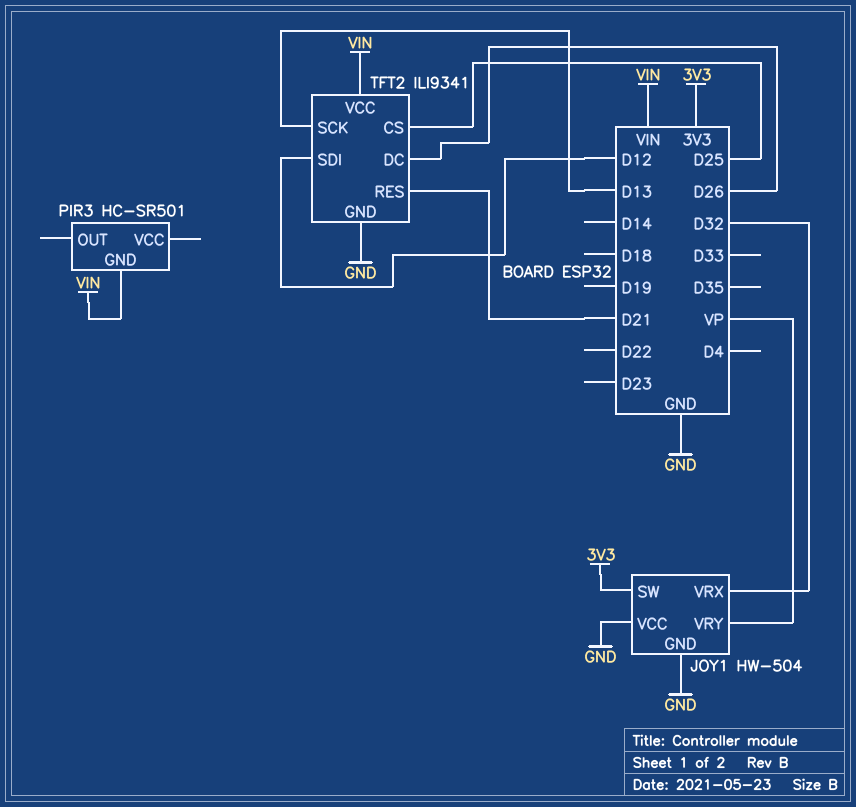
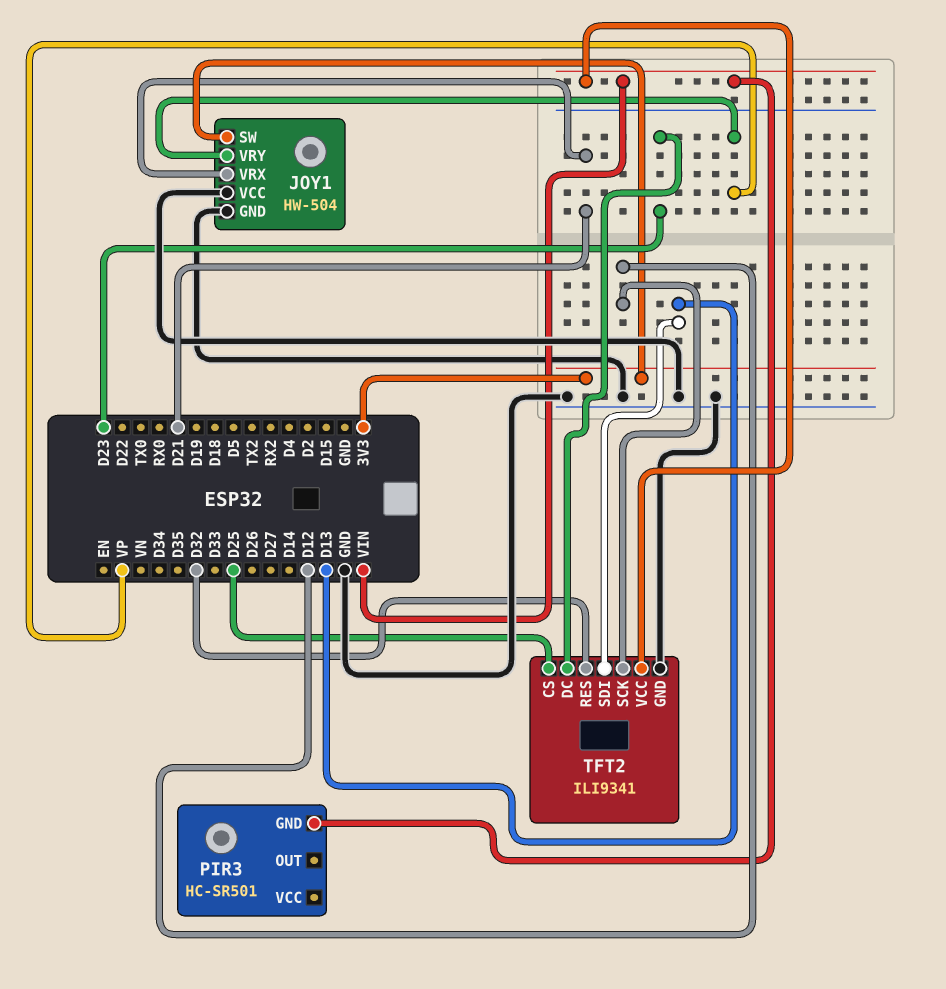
JOY1 pin VRX: D32 -> D21
TFT2 pin DC: D26 -> D23
TFT2 pin RES: D21 -> D32
TFT2 pin SCK: D13 -> D12
TFT2 pin SDI: D12 -> D13

